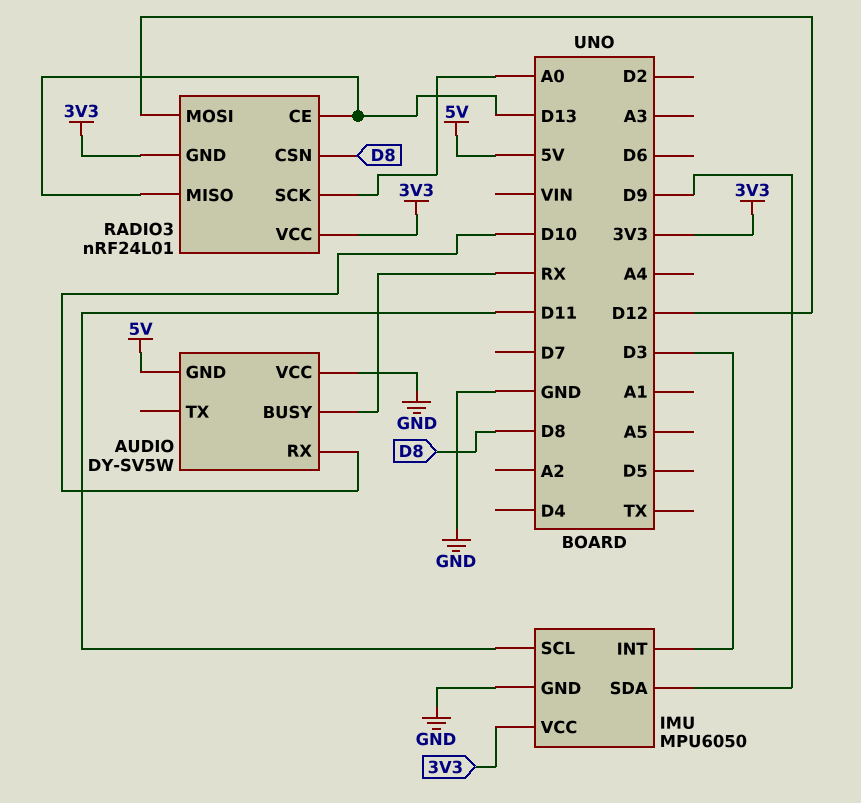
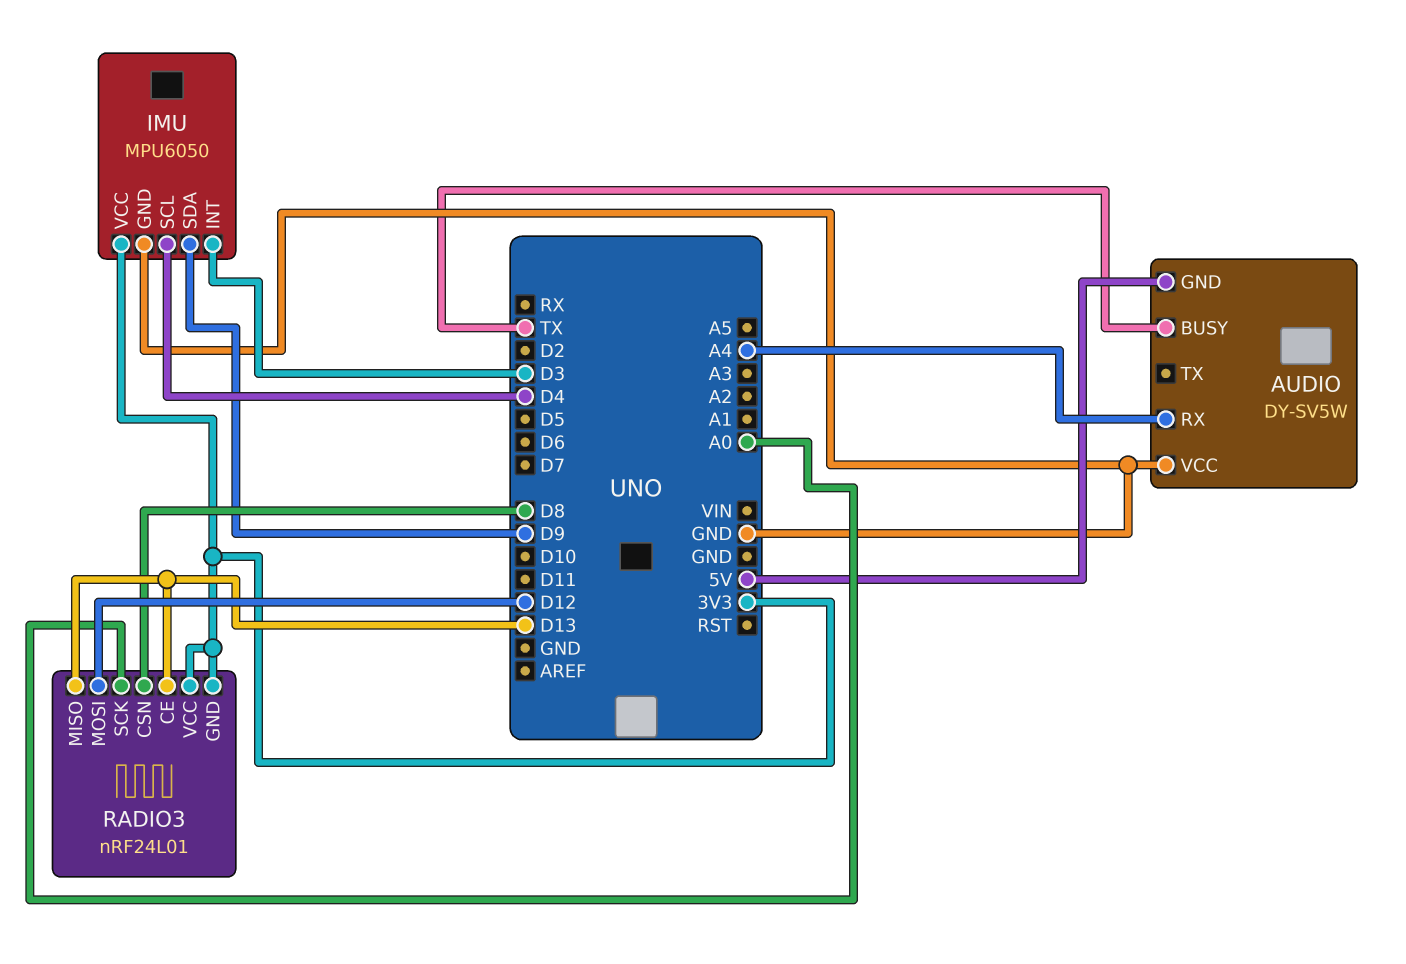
AUDIO pin BUSY: RX -> TX
AUDIO pin RX: D10 -> A4
IMU pin SCL: D11 -> D4

